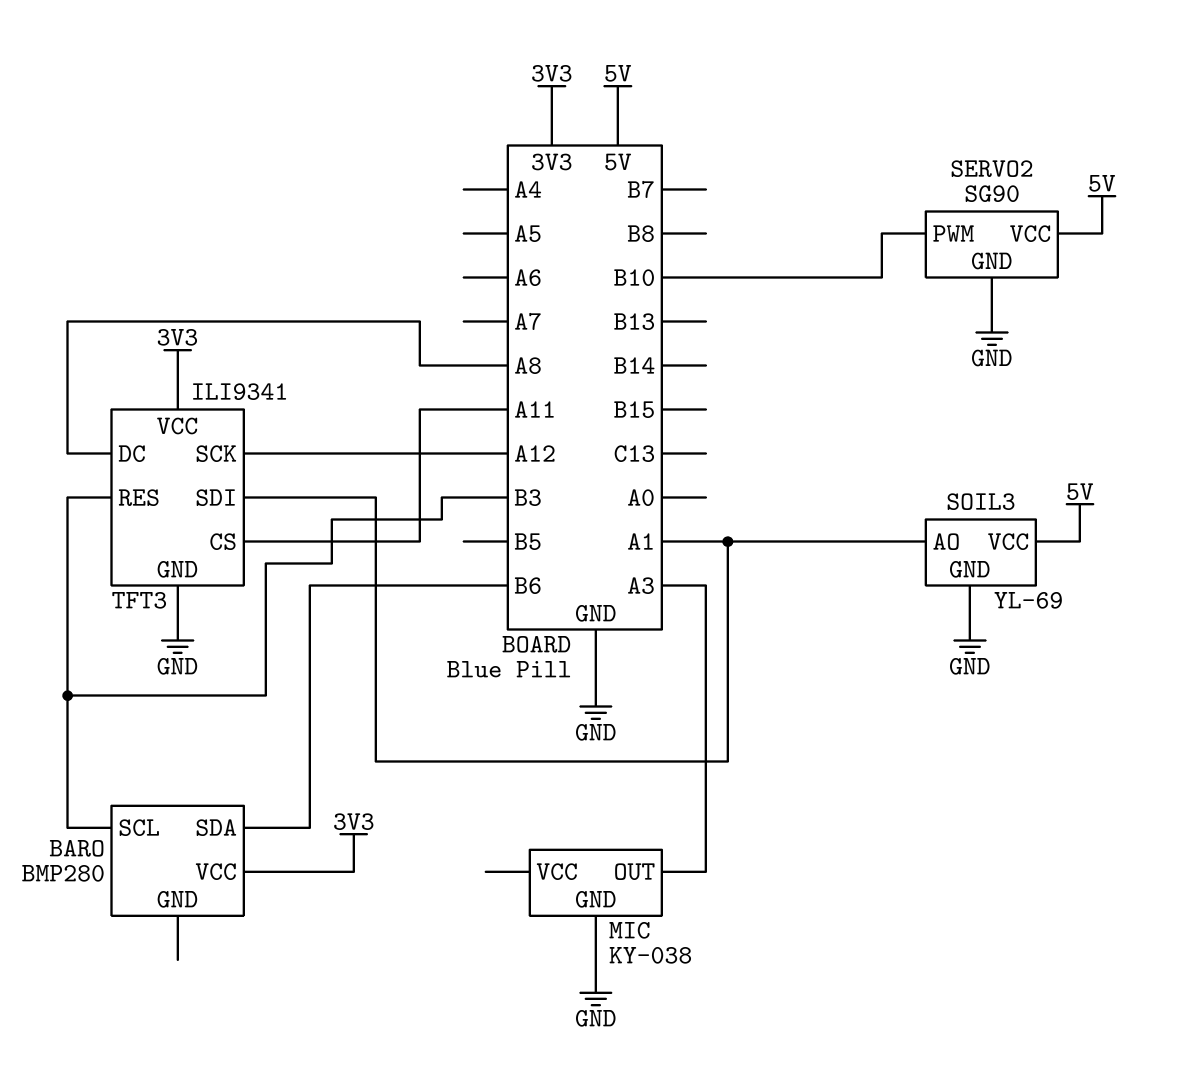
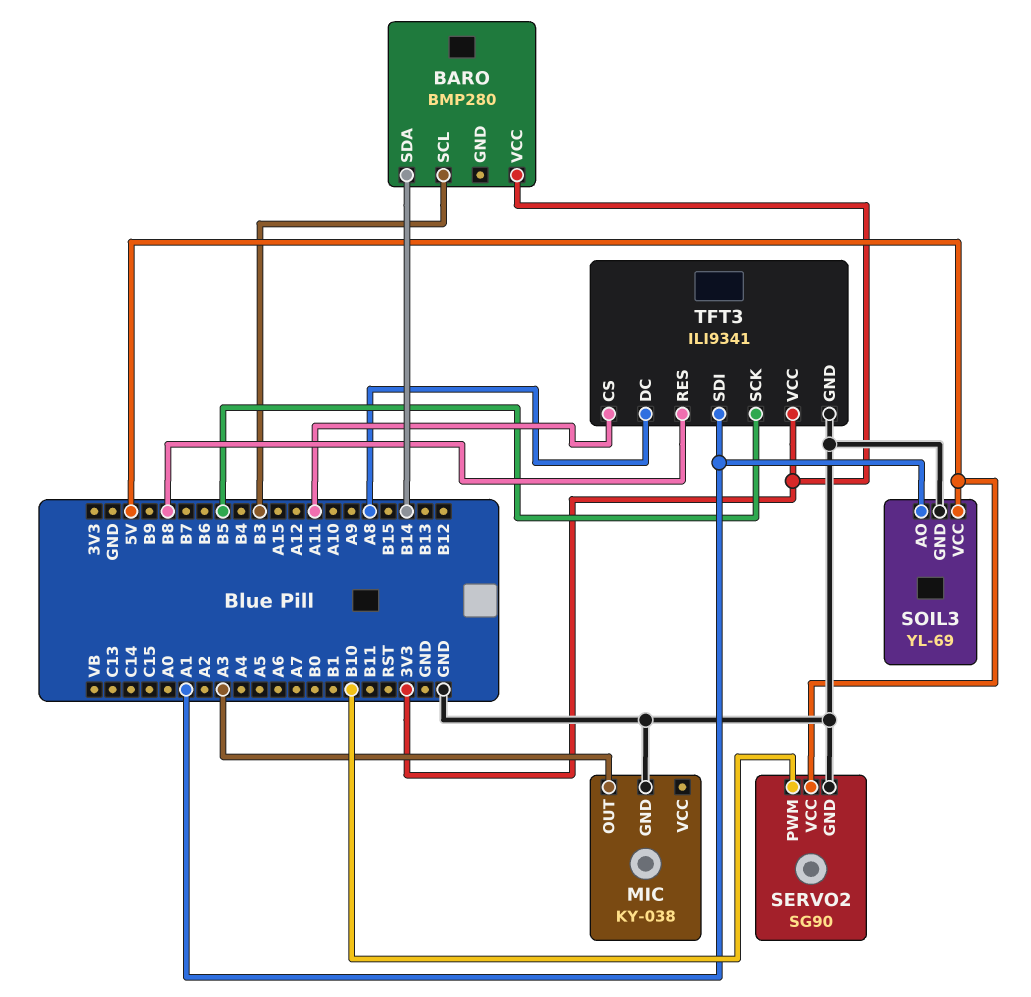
BARO pin SDA: B6 -> B14
TFT3 pin RES: B3 -> B8
TFT3 pin SCK: A12 -> B5

